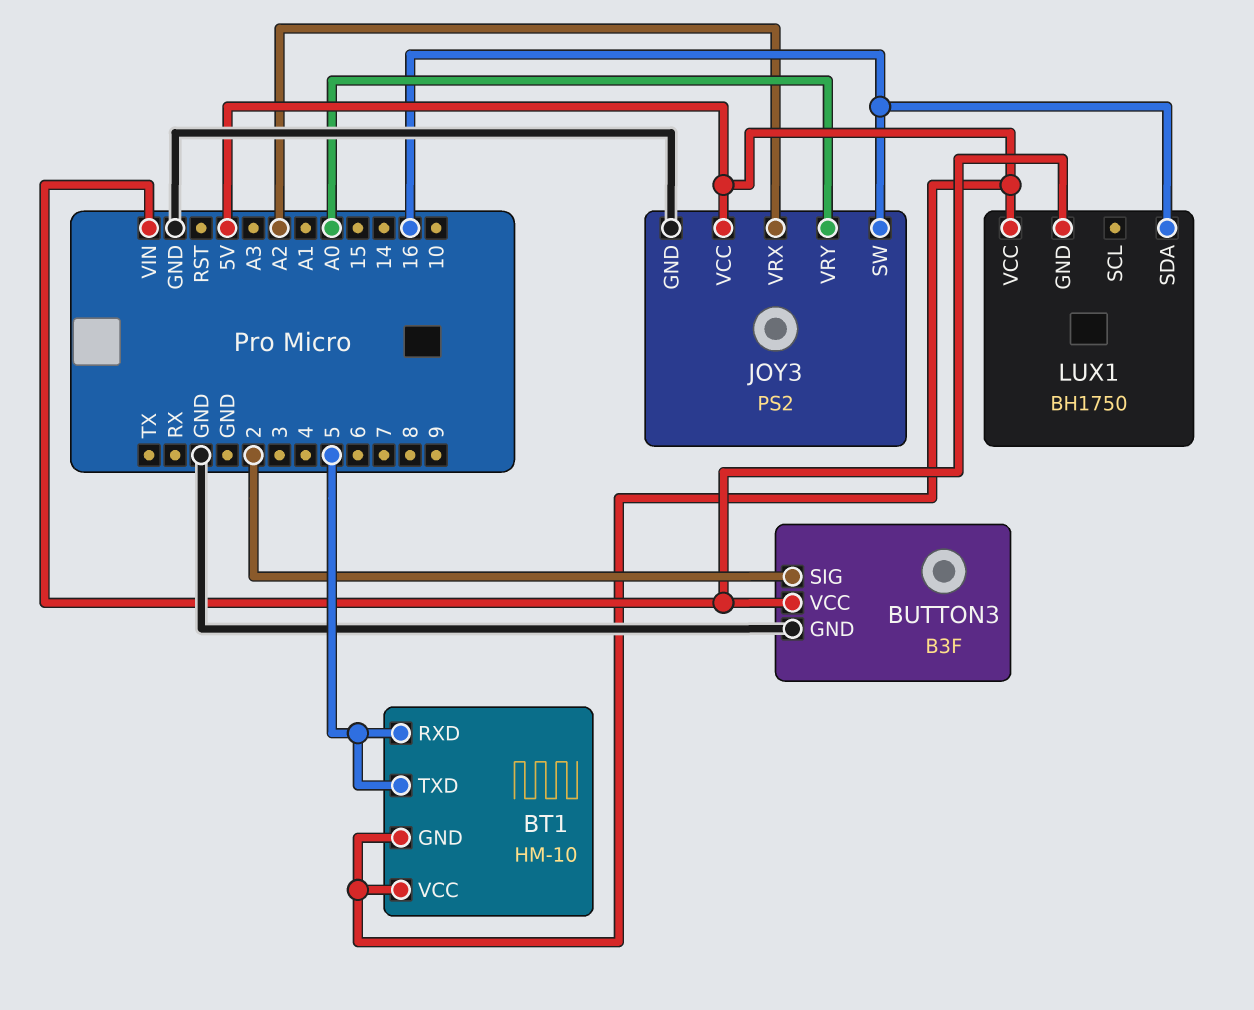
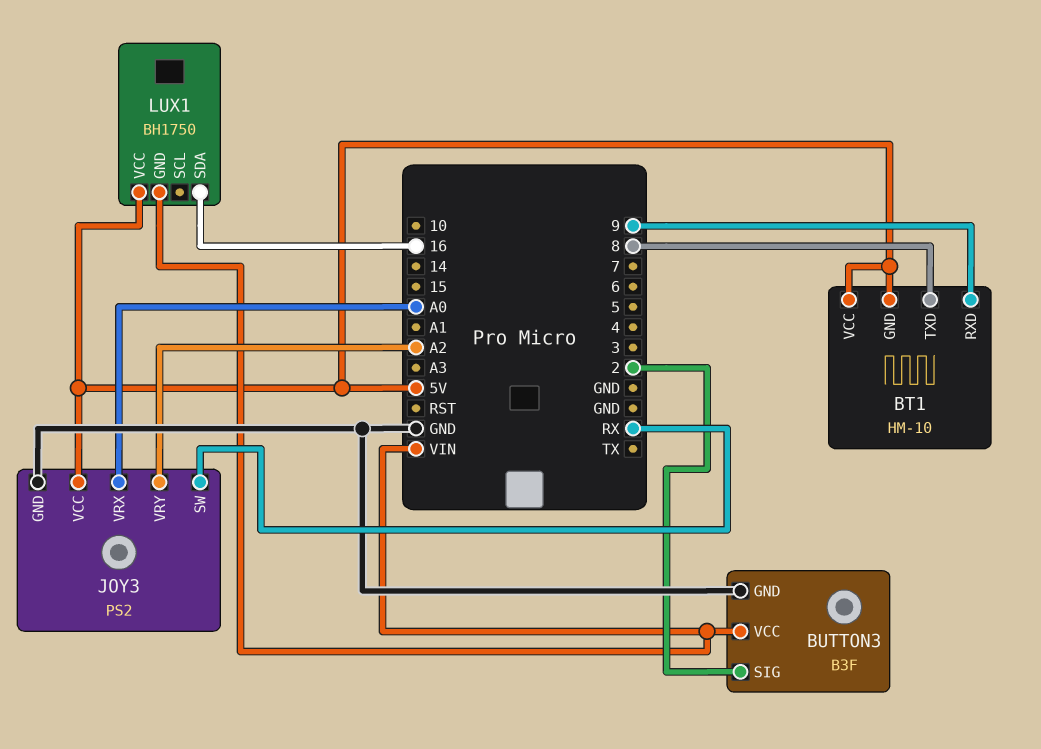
BT1 pin RXD: 5 -> 9
BT1 pin TXD: 5 -> 8
JOY3 pin SW: 16 -> RX
JOY3 pin VRX: A2 -> A0
JOY3 pin VRY: A0 -> A2

